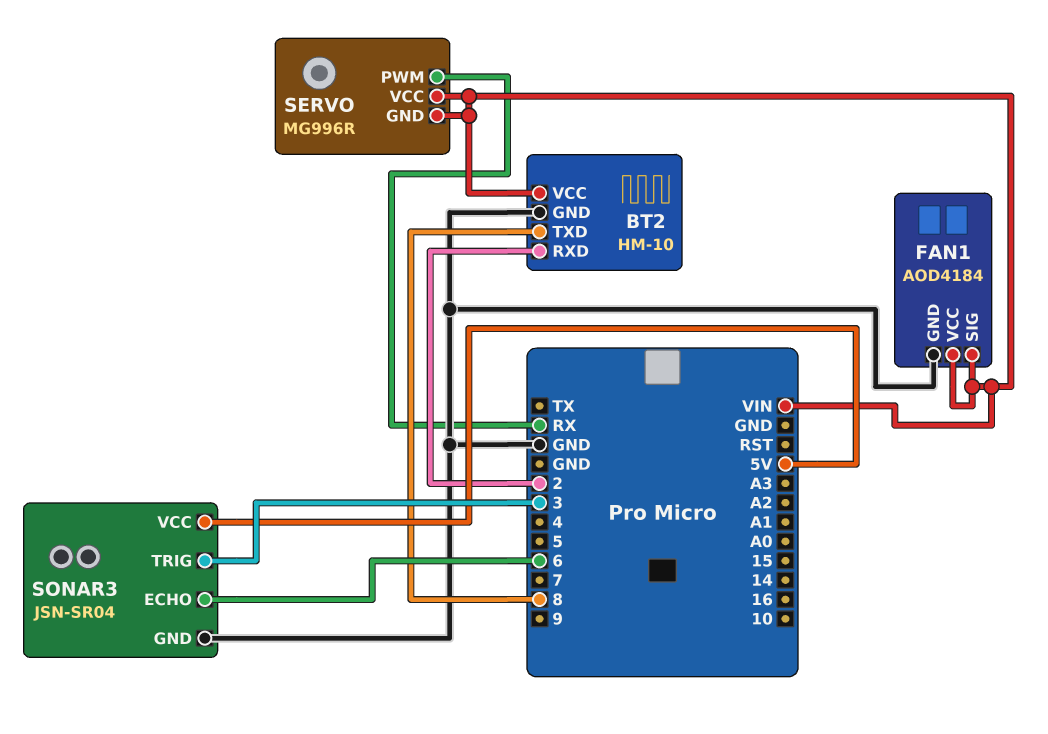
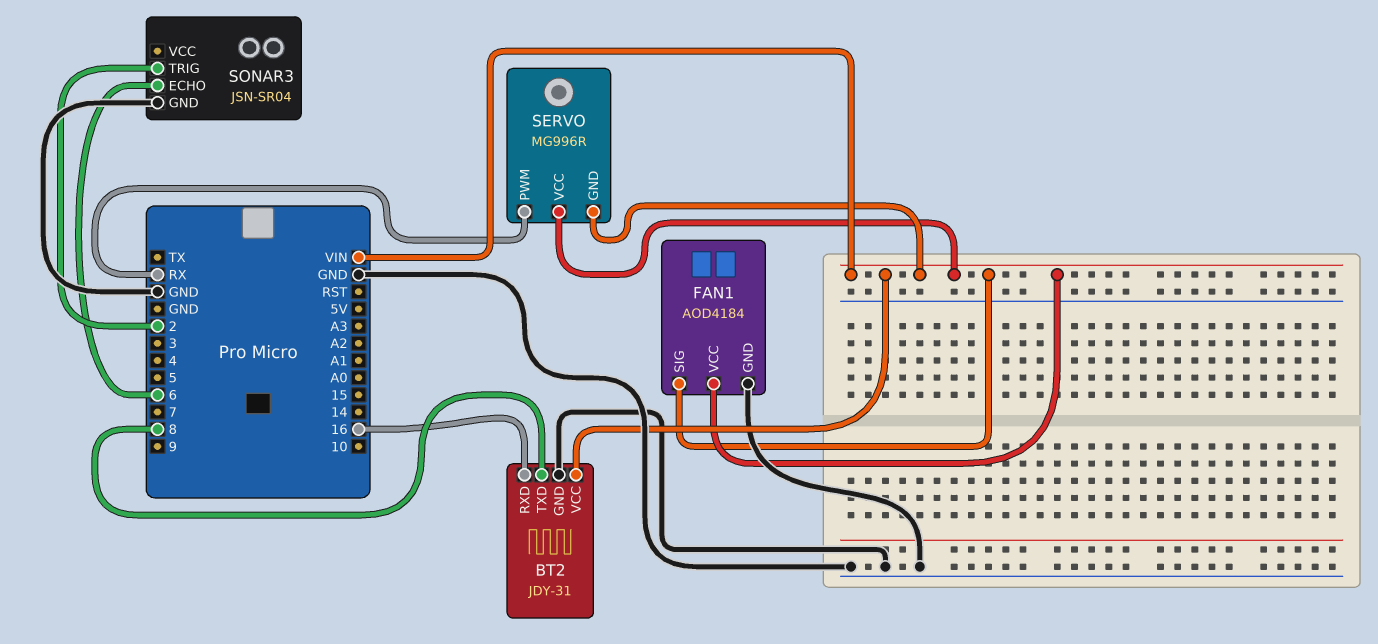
BT2: HM-10 -> JDY-31
BT2 pin RXD: 2 -> 16
SONAR3 pin TRIG: 3 -> 2
SONAR3 pin VCC: 5V -> none

